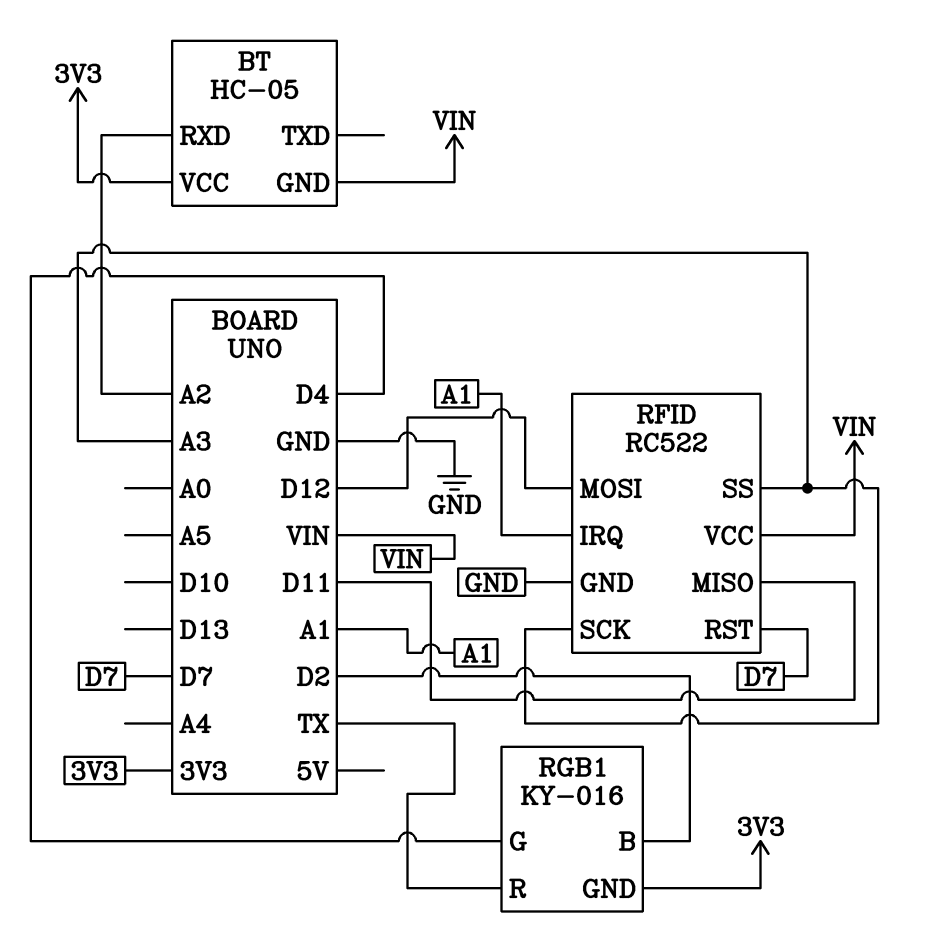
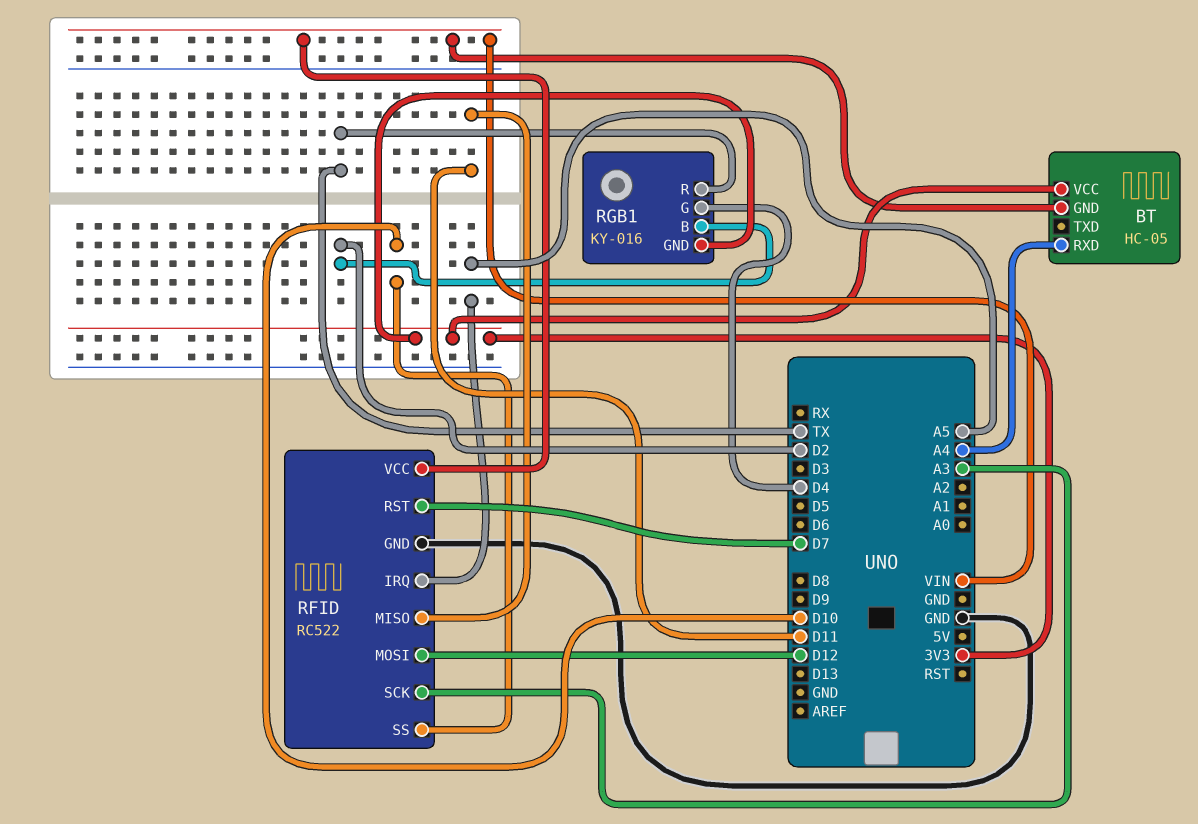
BT pin RXD: A2 -> A4
RFID pin IRQ: A1 -> A5
RFID pin SS: A3 -> D10

